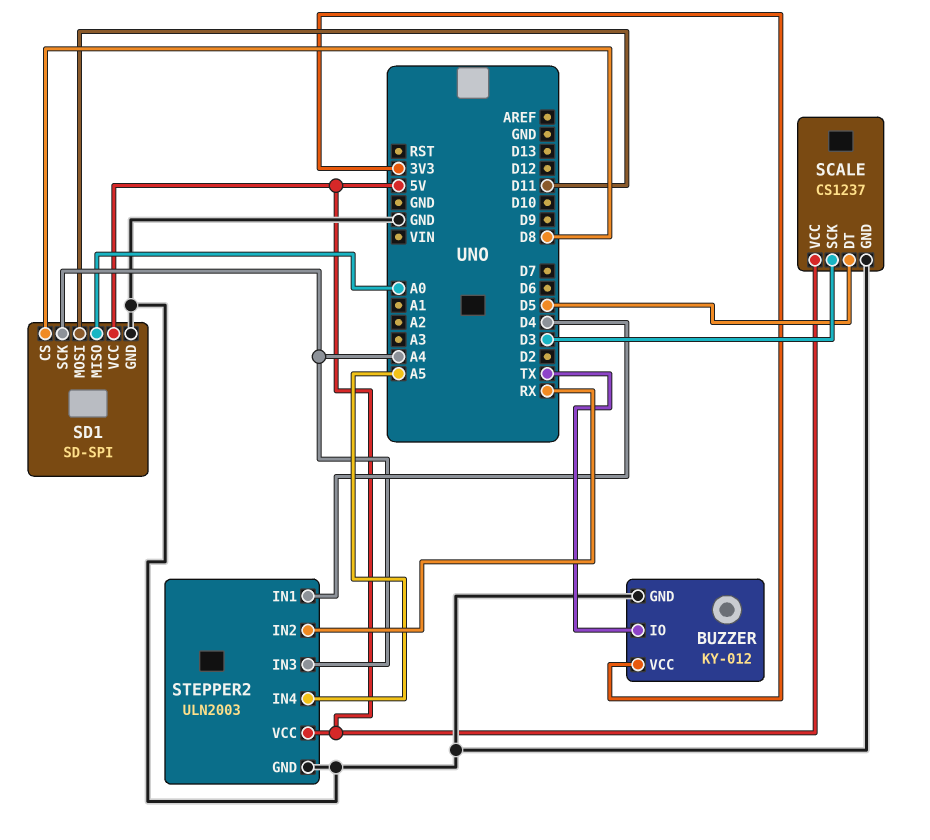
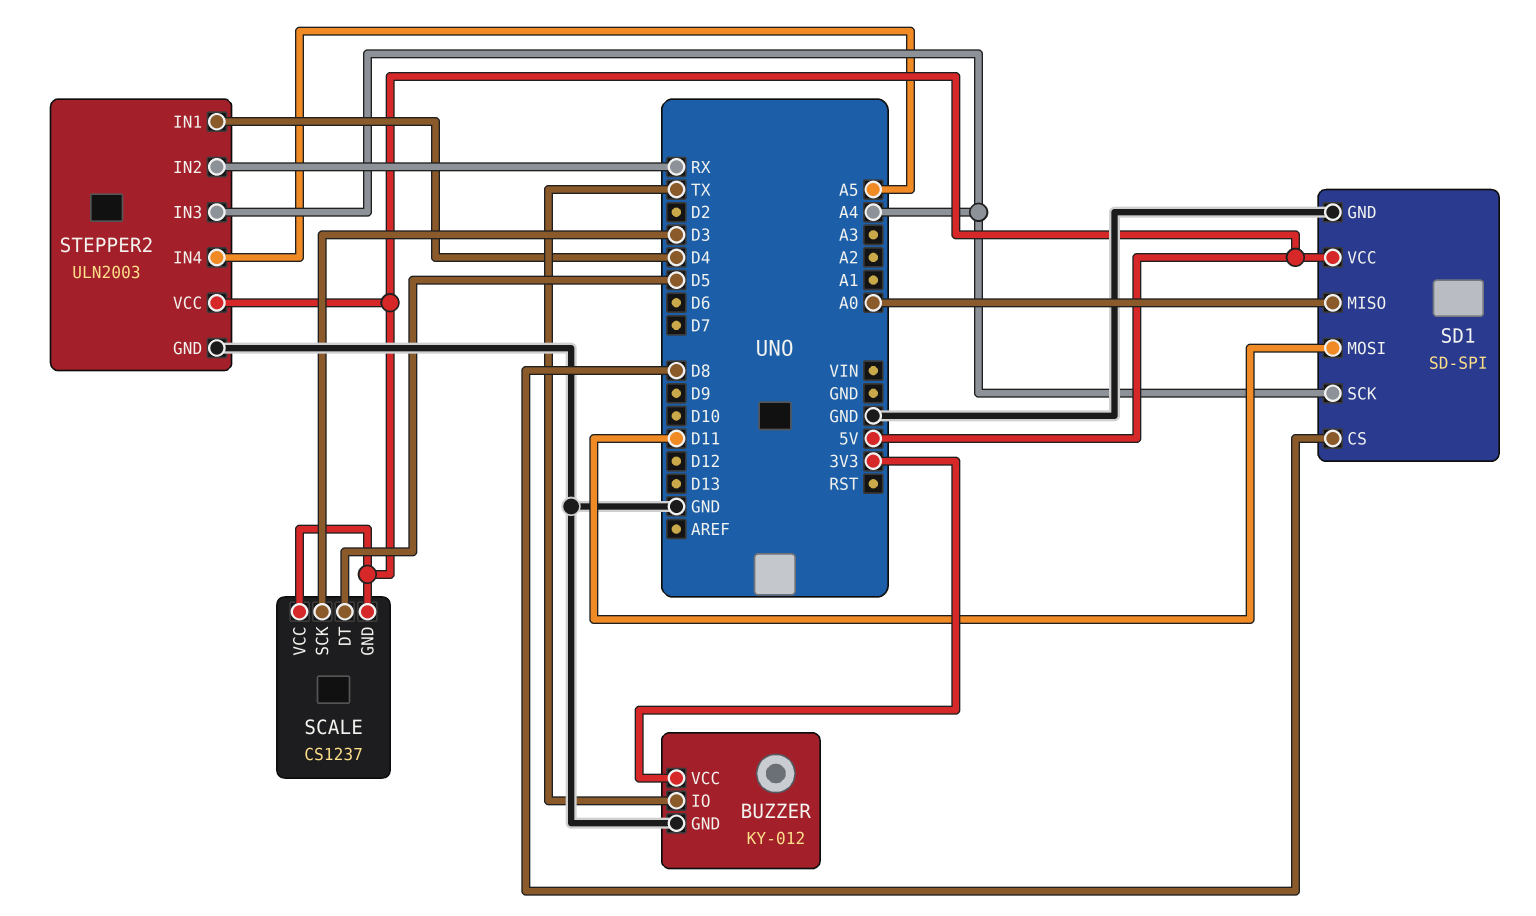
SCALE pin GND: GND -> 5V

